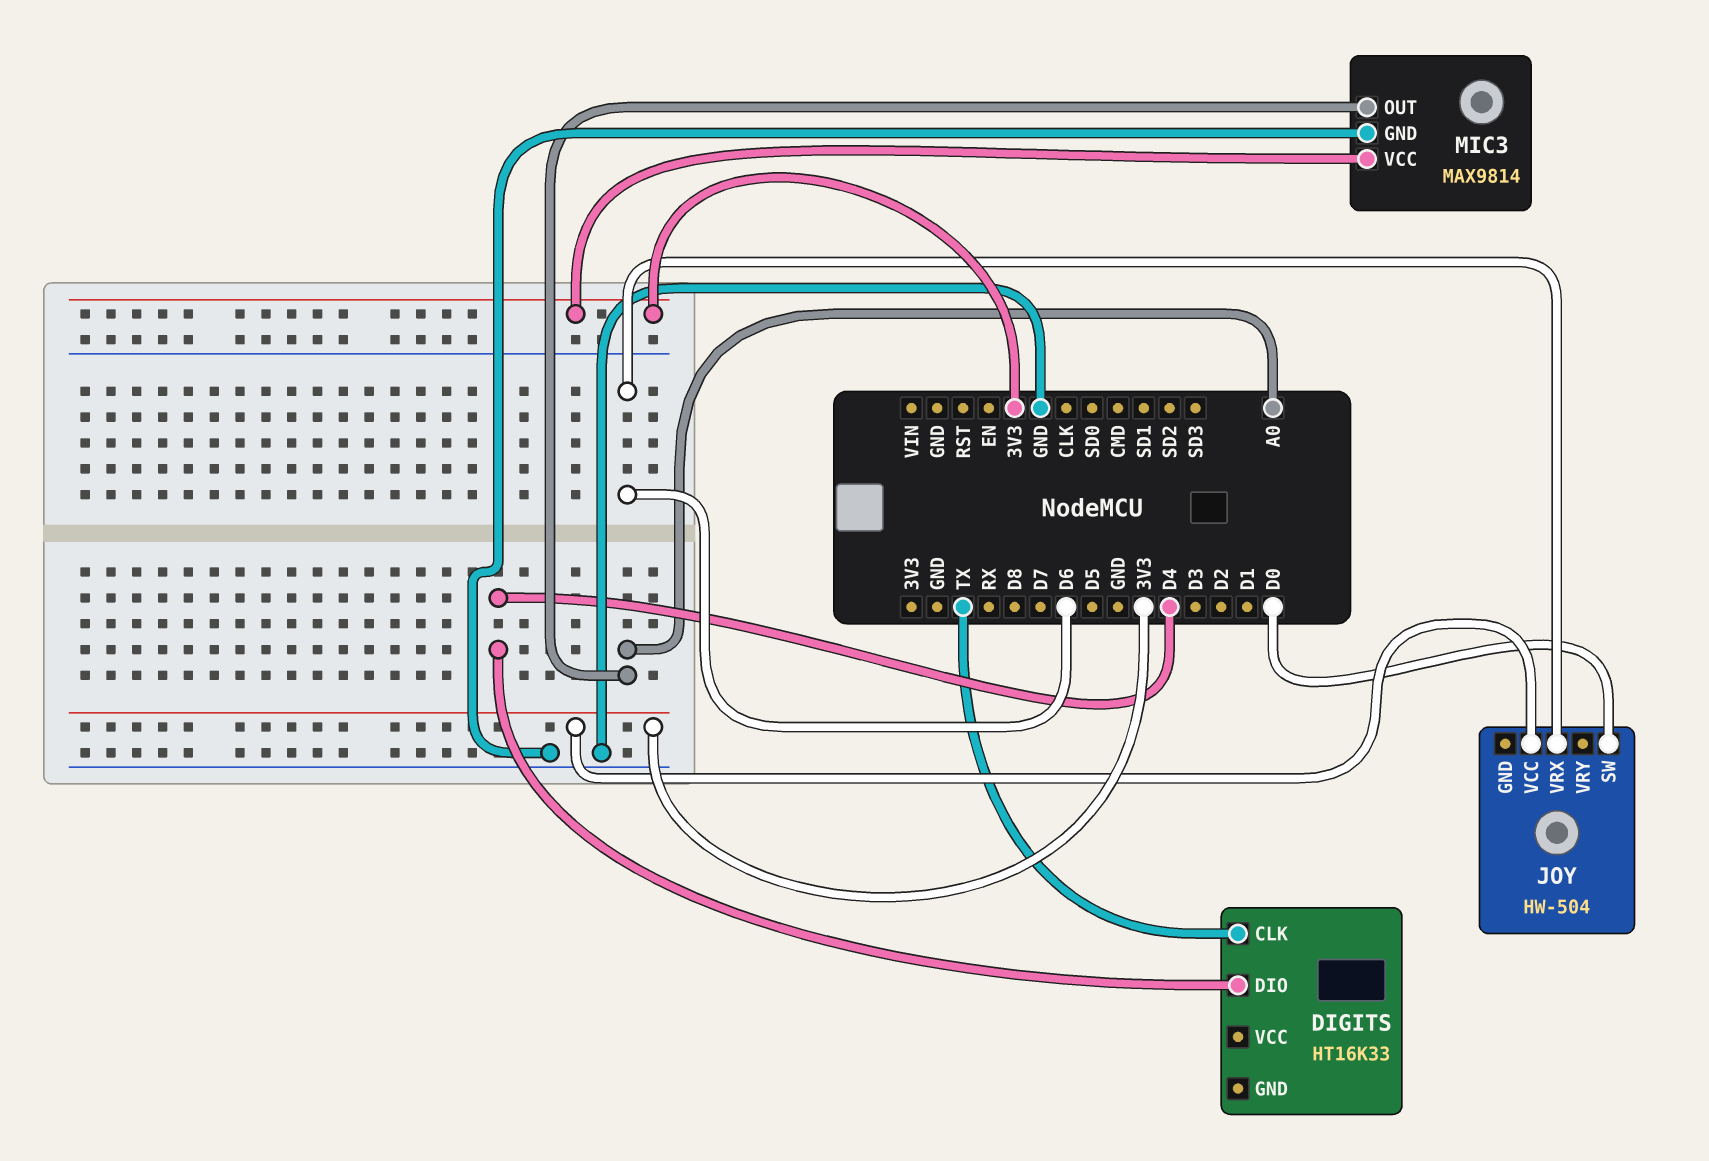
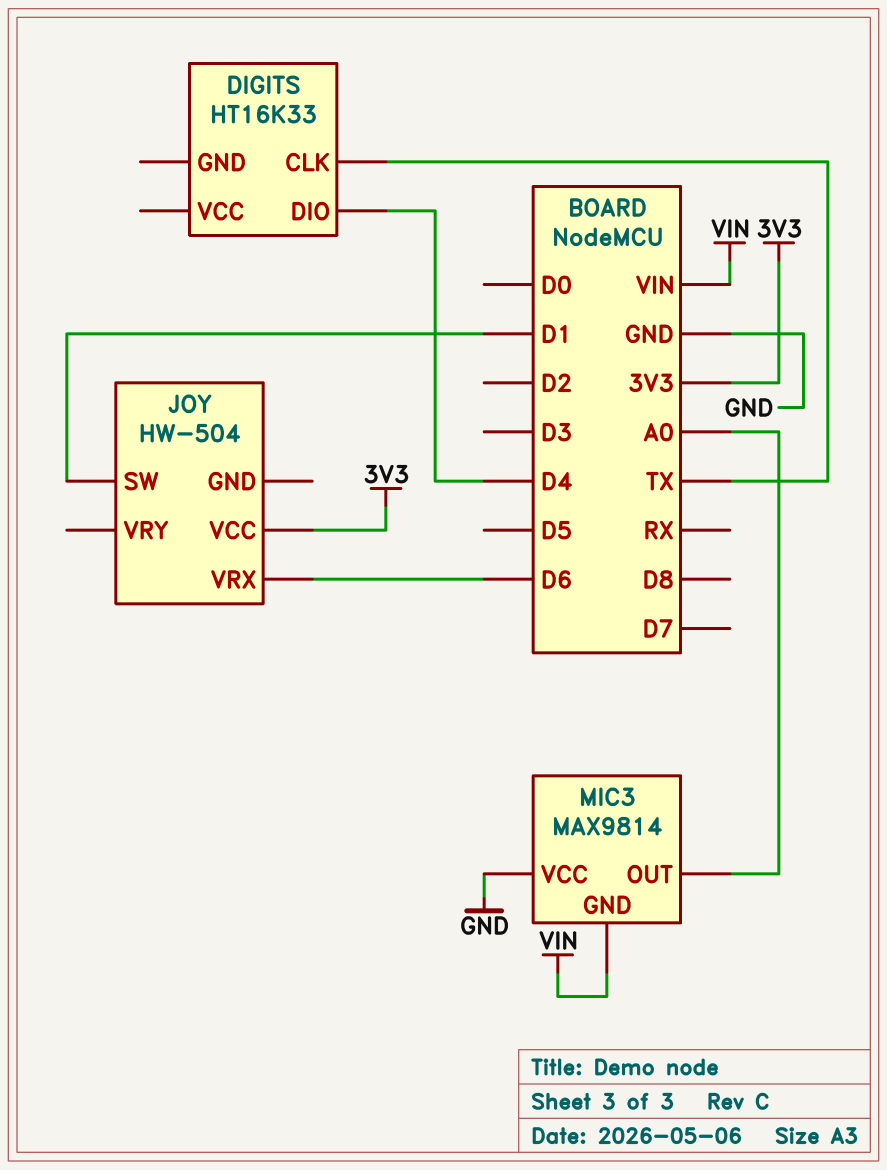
JOY pin SW: D0 -> D1
MIC3 pin GND: GND -> VIN
MIC3 pin VCC: 3V3 -> GND

